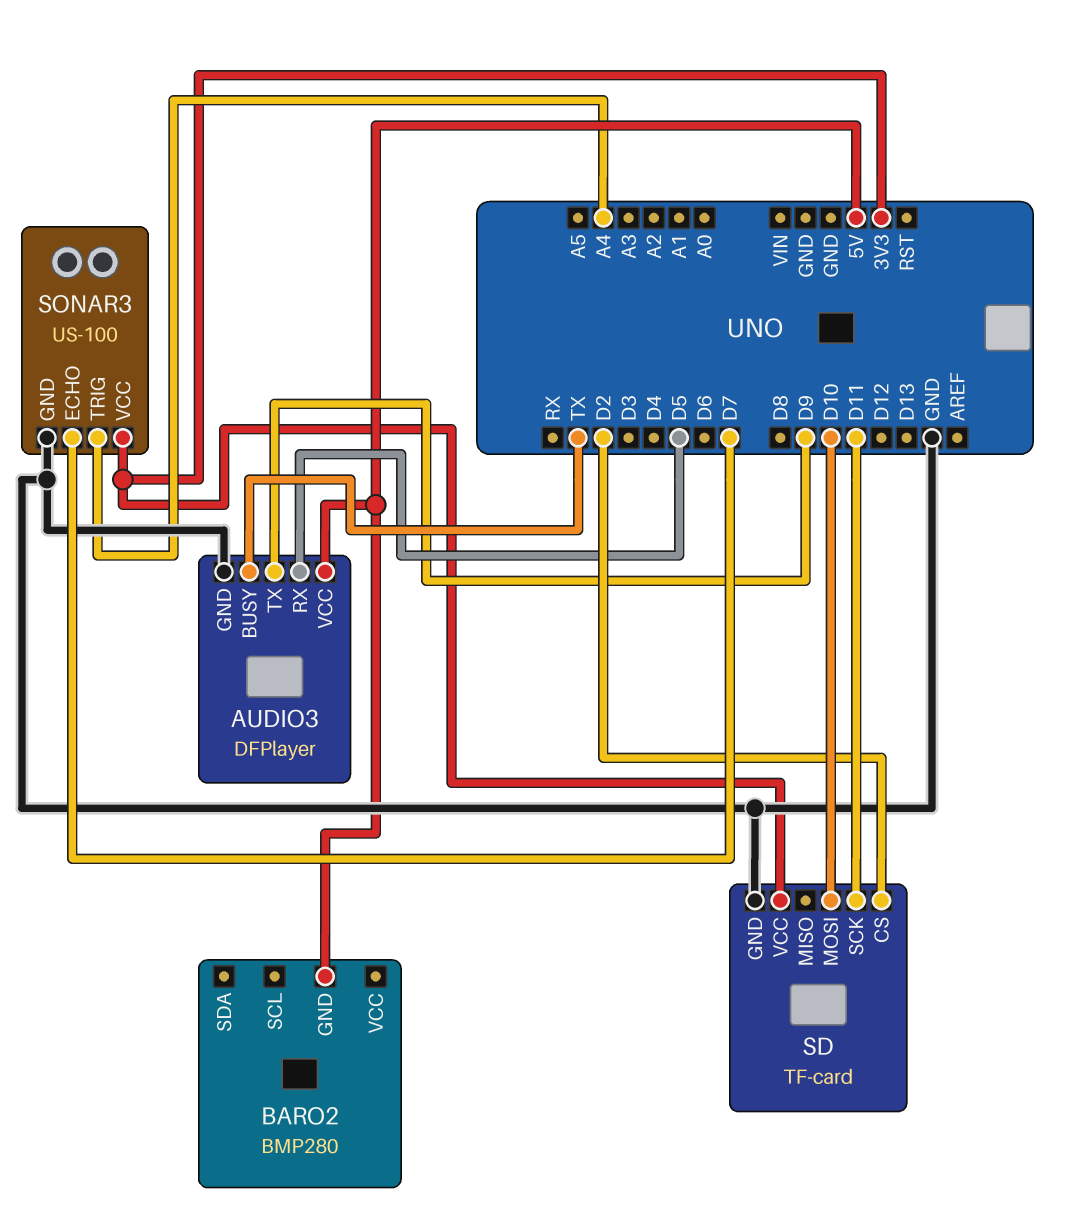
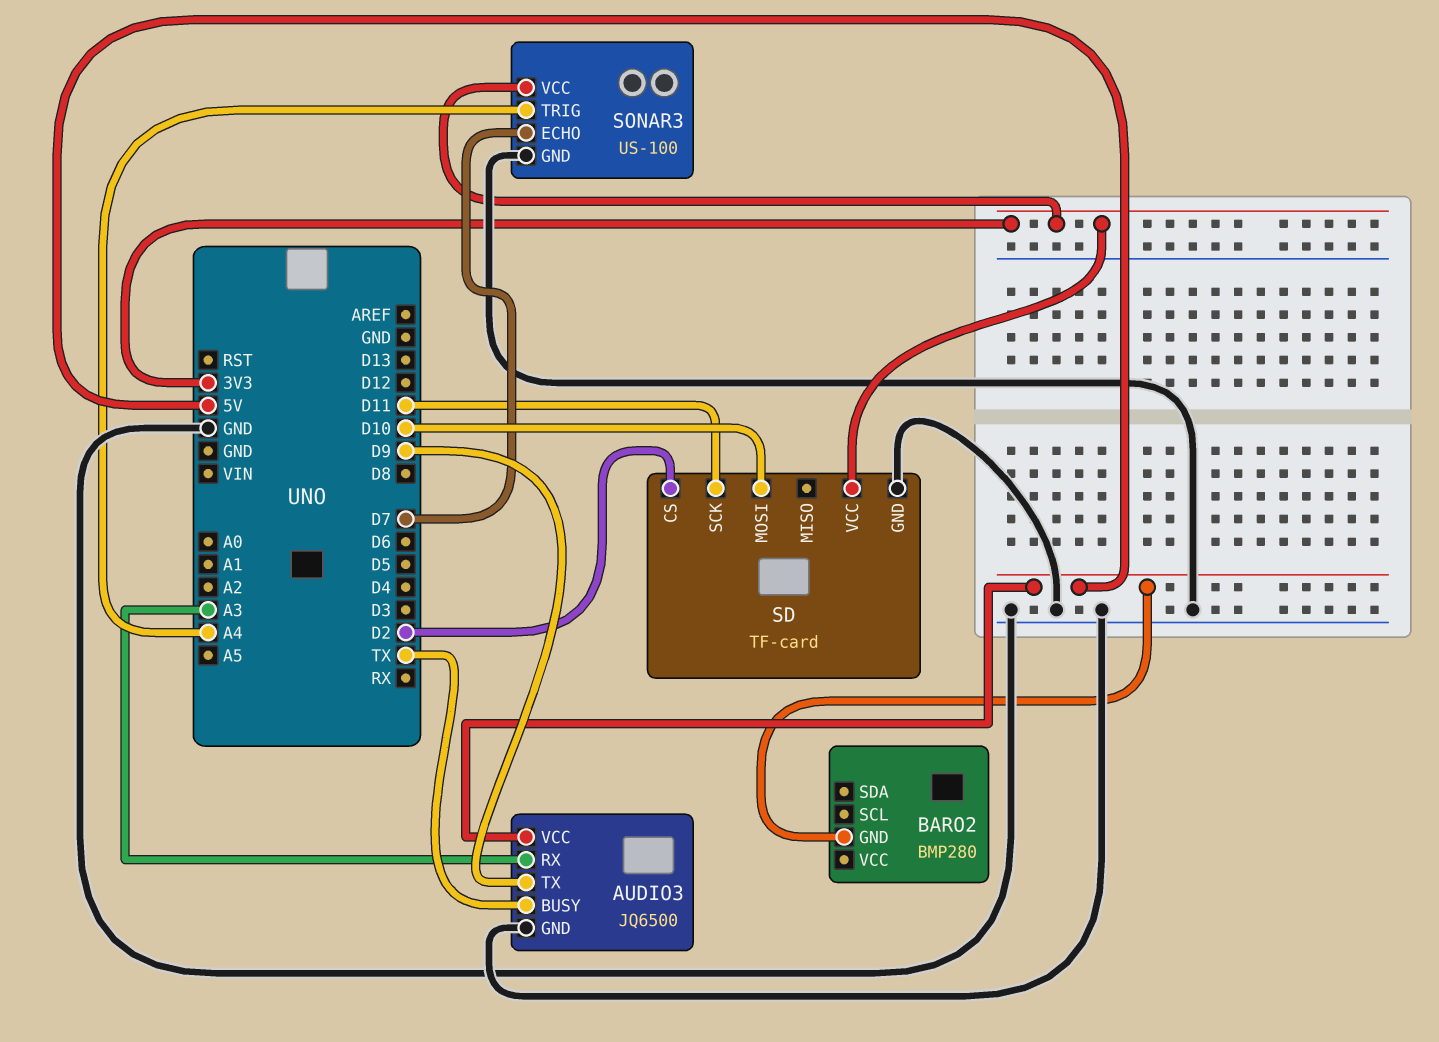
AUDIO3: DFPlayer -> JQ6500
AUDIO3 pin RX: D5 -> A3

